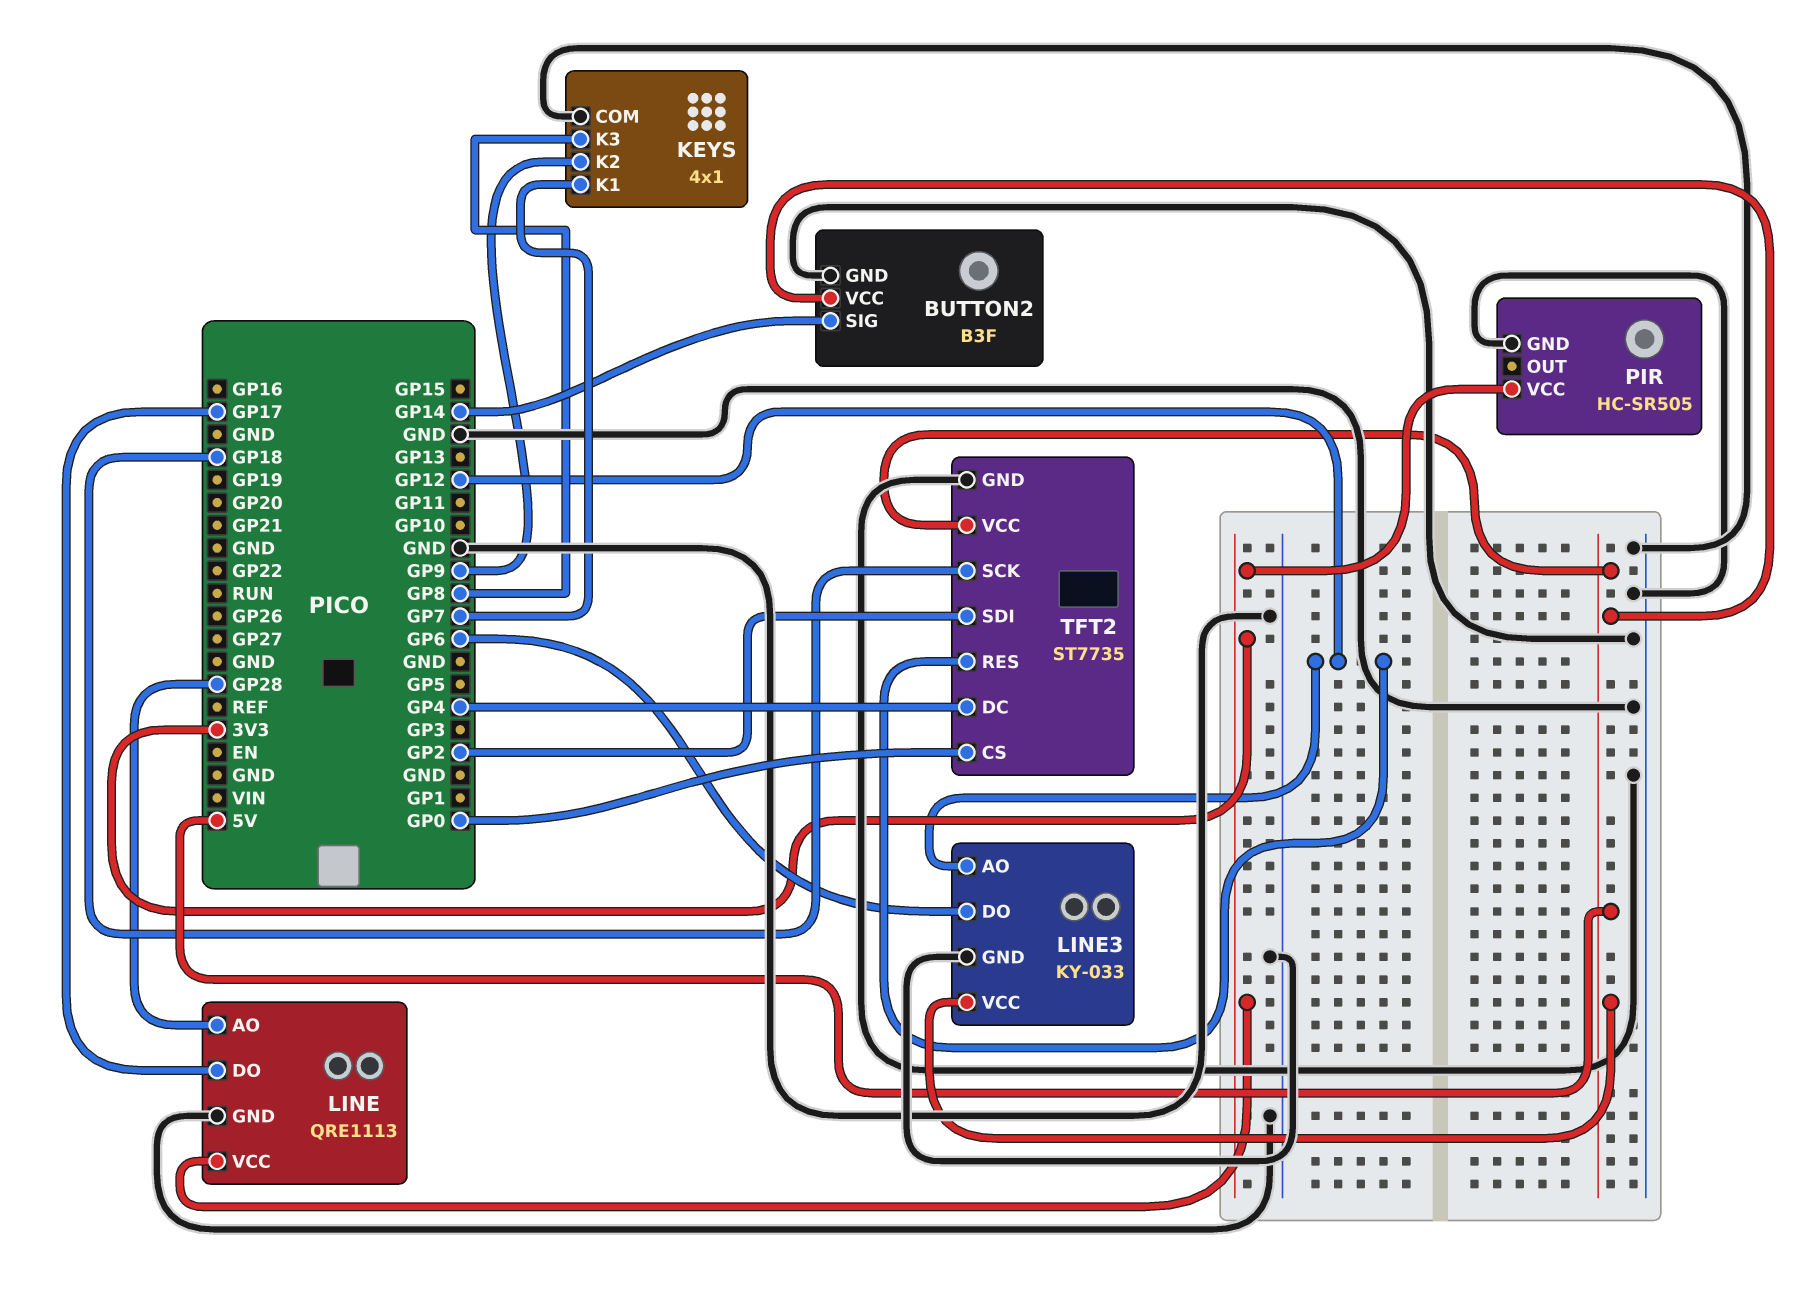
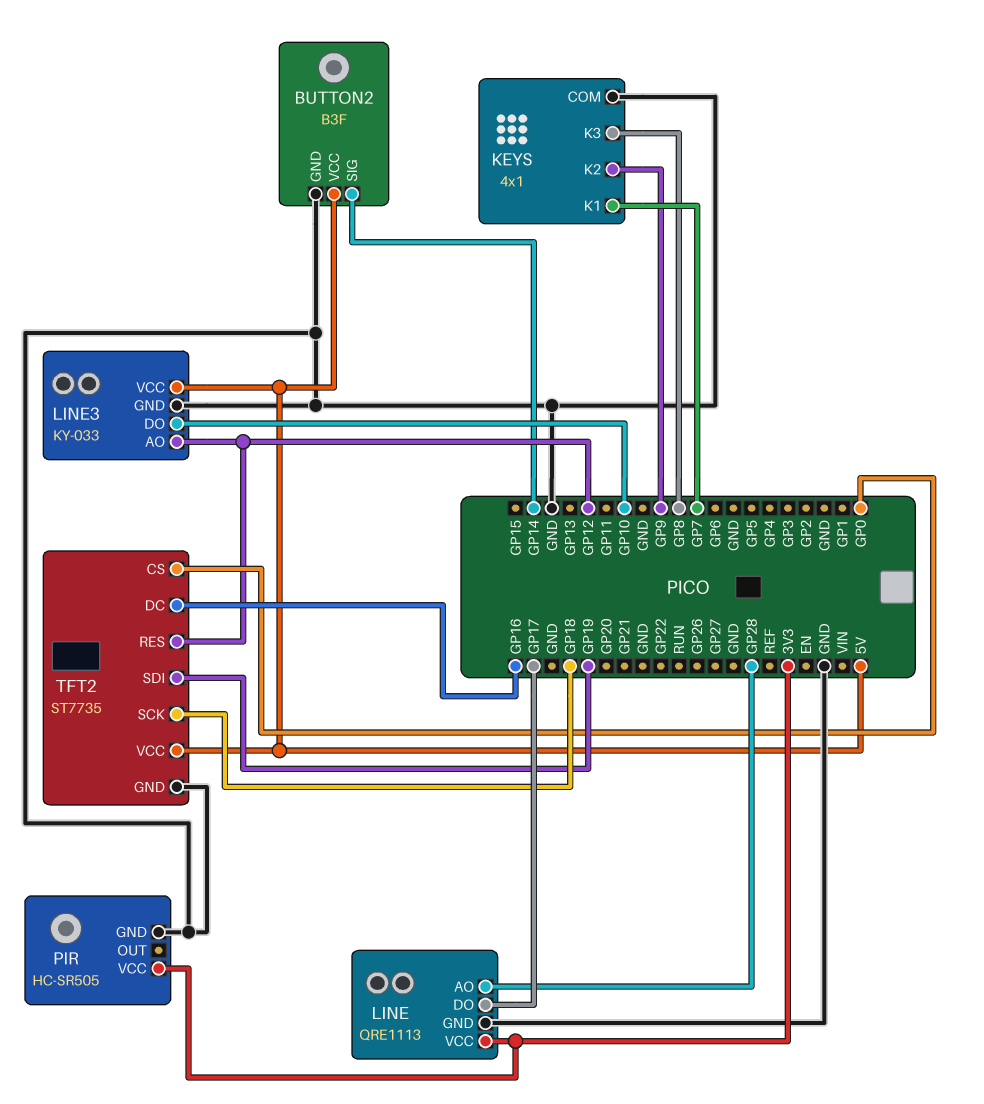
LINE3 pin DO: GP6 -> GP10
TFT2 pin DC: GP4 -> GP16
TFT2 pin SDI: GP2 -> GP19

